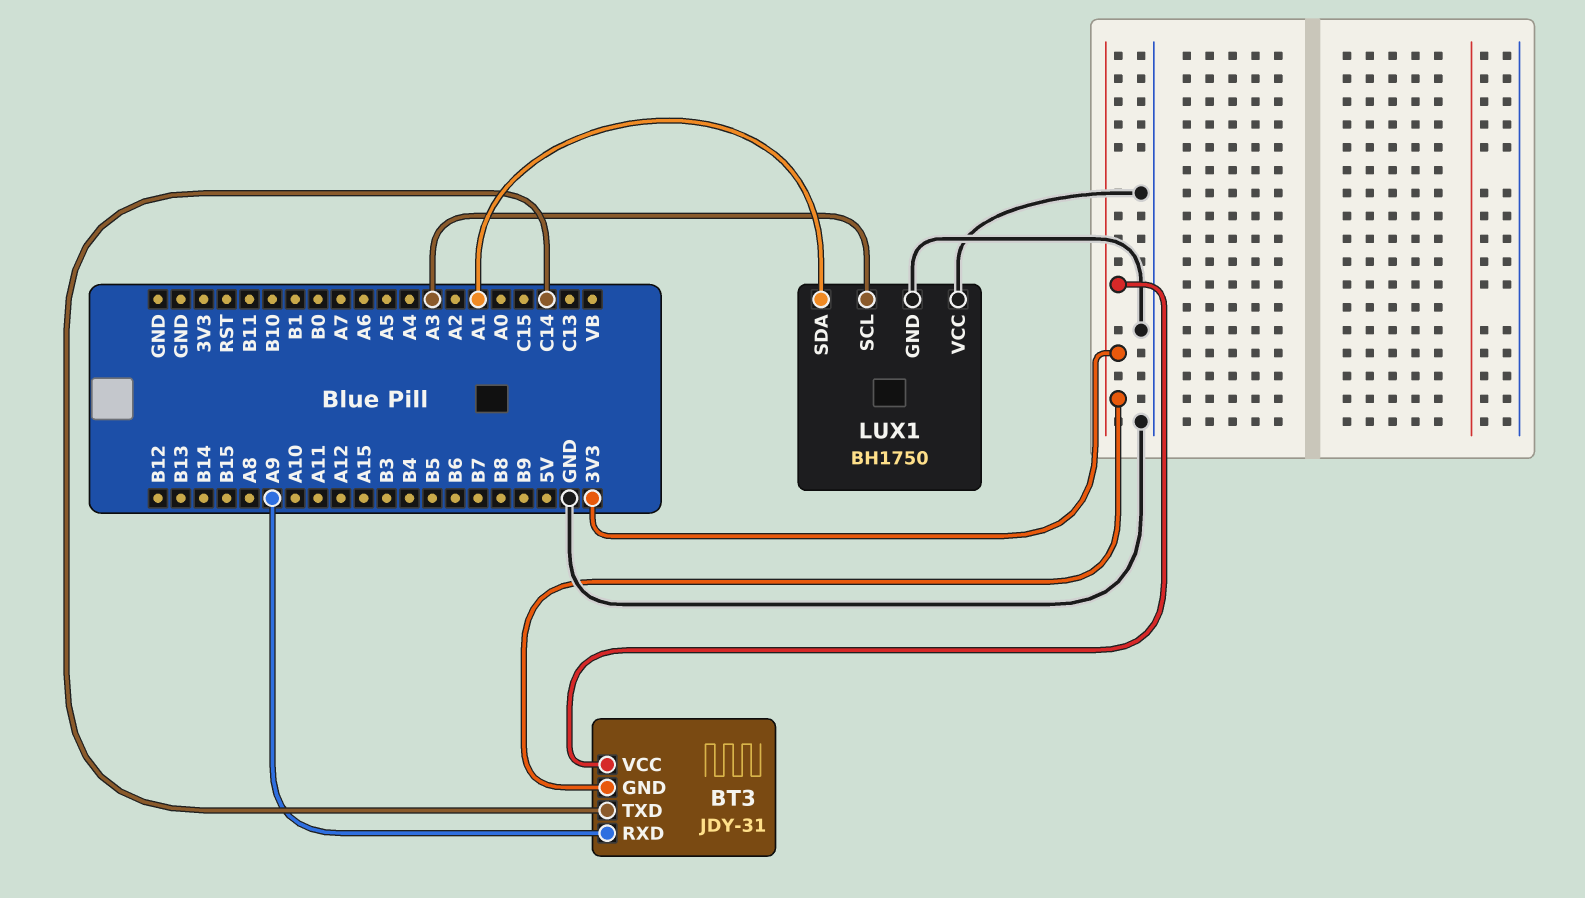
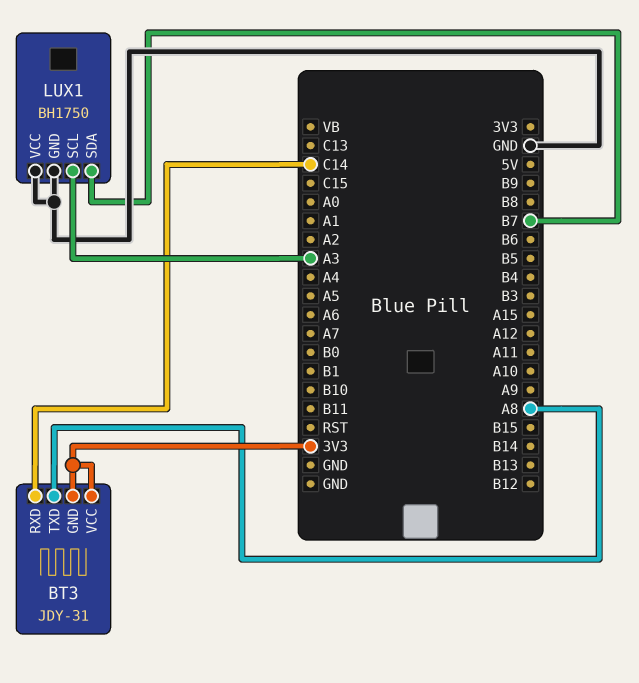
BT3 pin RXD: A9 -> C14
BT3 pin TXD: C14 -> A8
LUX1 pin SDA: A1 -> B7

